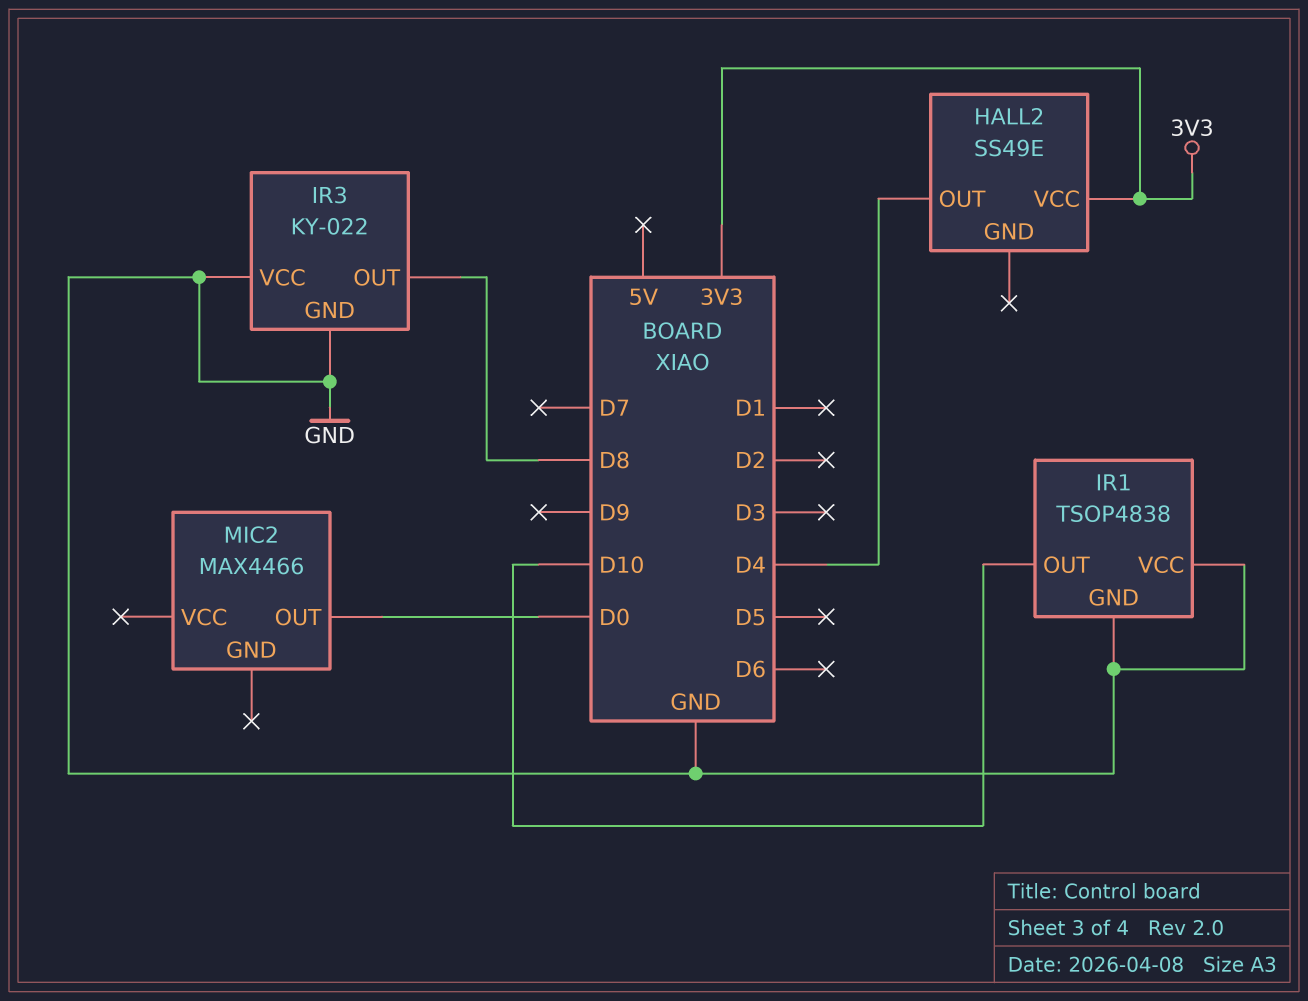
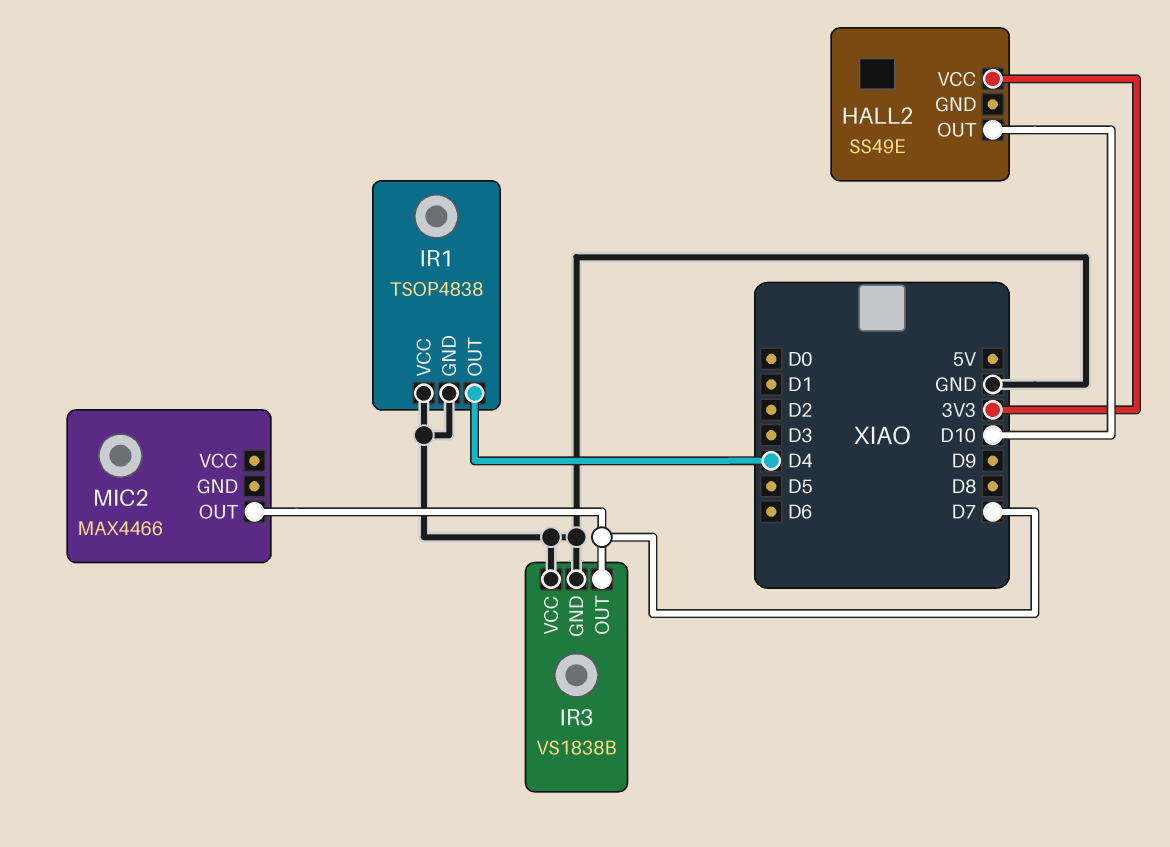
HALL2 pin OUT: D4 -> D10
IR1 pin OUT: D10 -> D4
IR3: KY-022 -> VS1838B
IR3 pin OUT: D8 -> D7
MIC2 pin OUT: D0 -> D7

